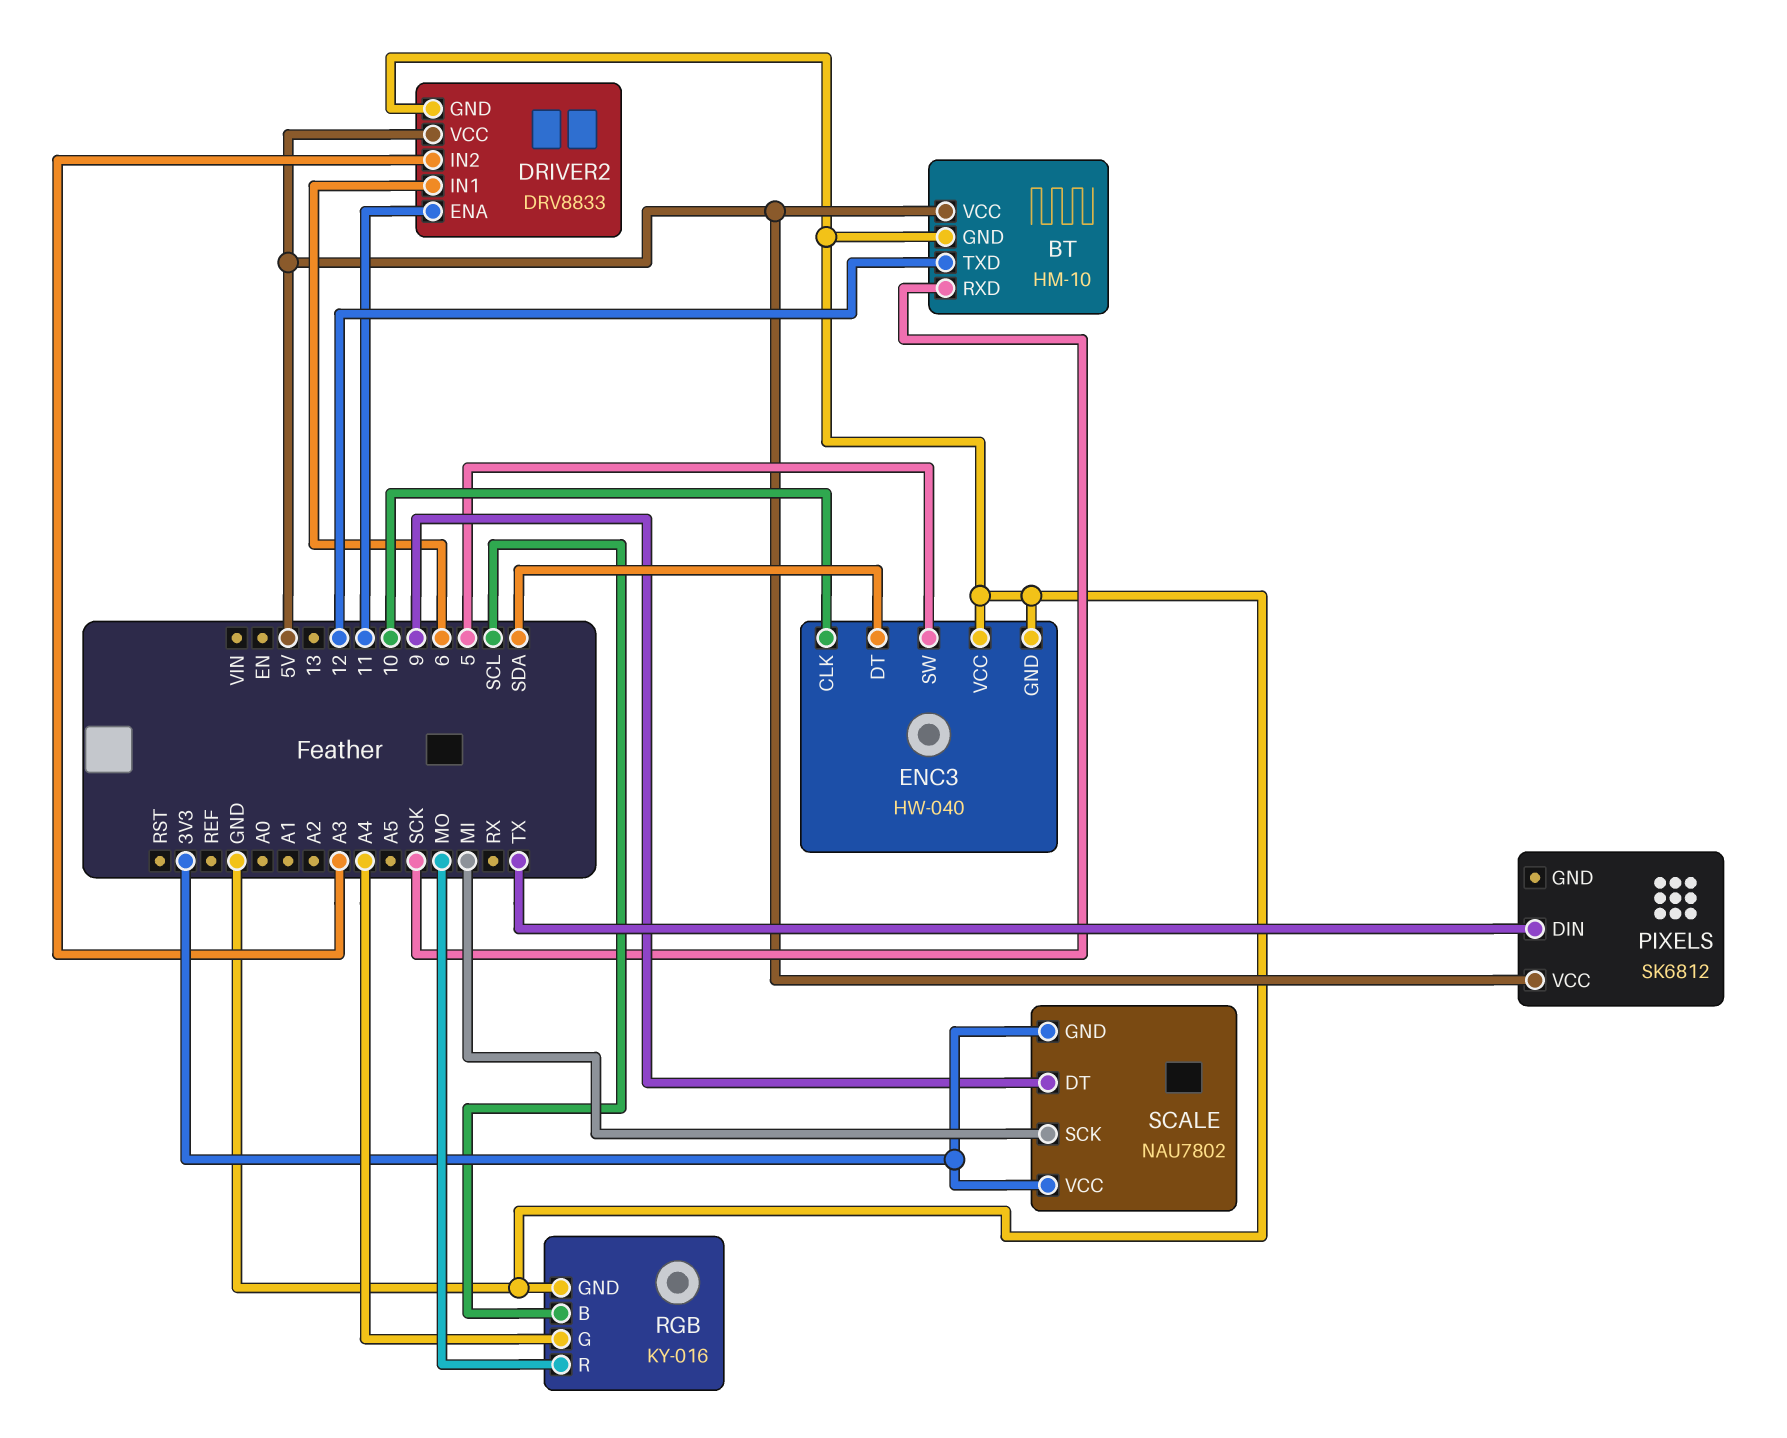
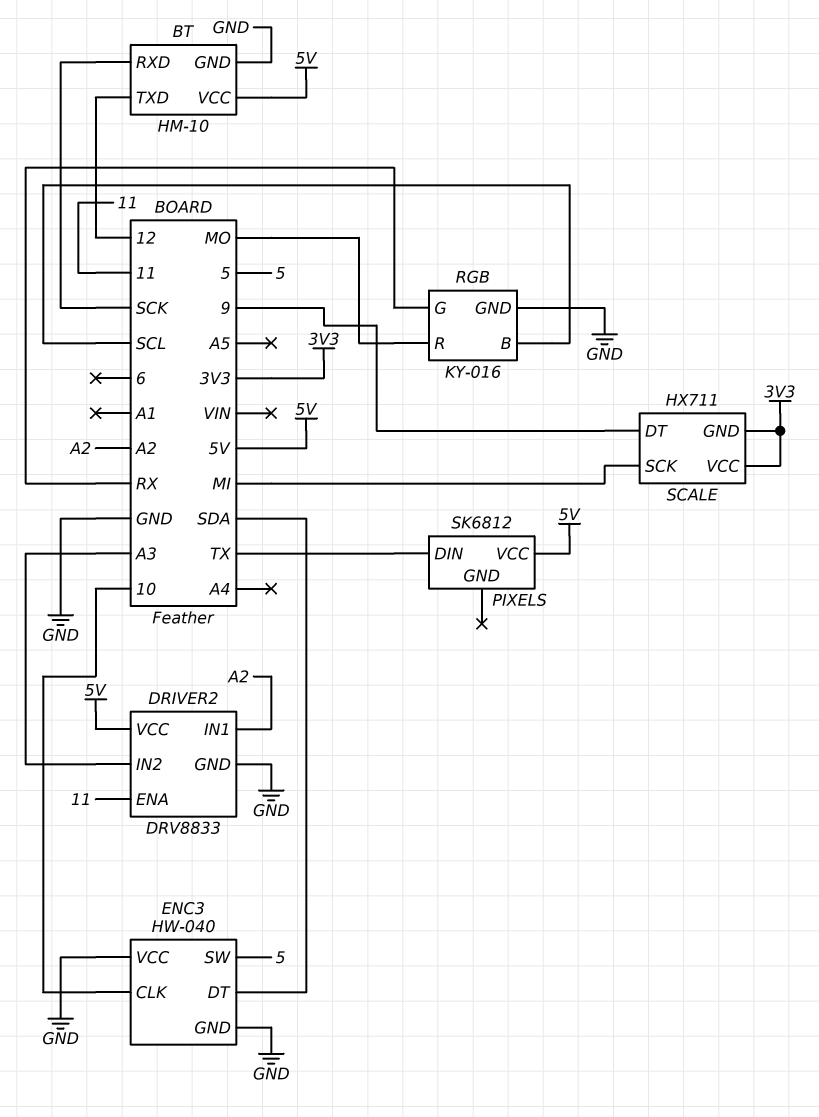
DRIVER2 pin IN1: 6 -> A2
RGB pin G: A4 -> RX
SCALE: NAU7802 -> HX711

